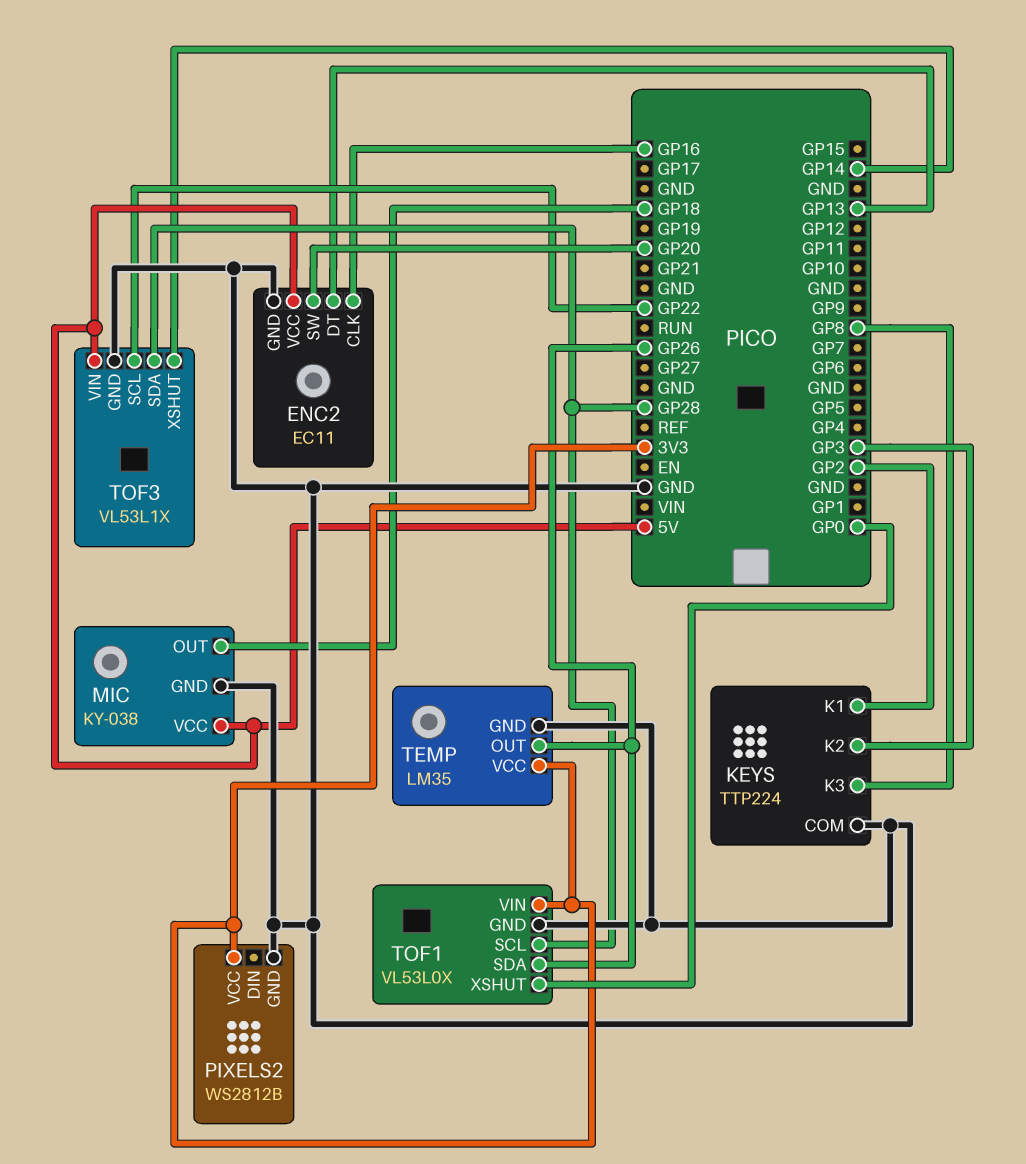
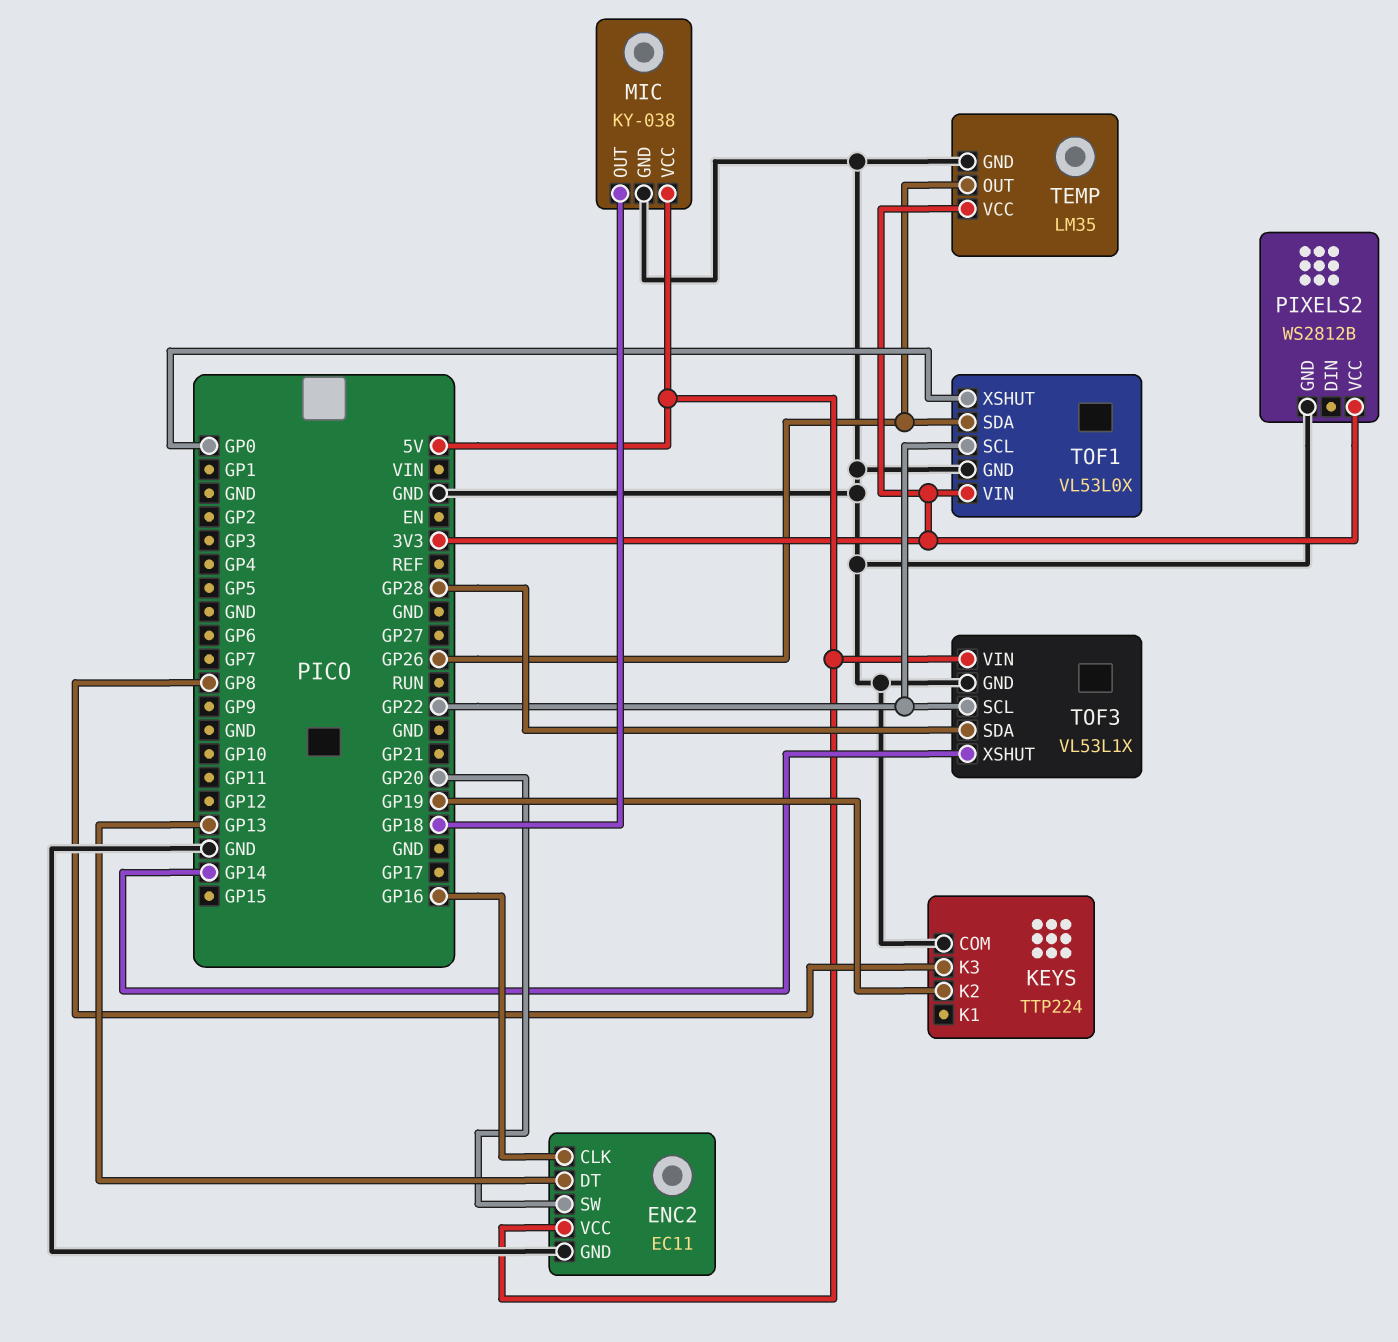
KEYS pin K1: GP2 -> none
KEYS pin K2: GP3 -> GP19
TOF1 pin SCL: GP28 -> GP22

